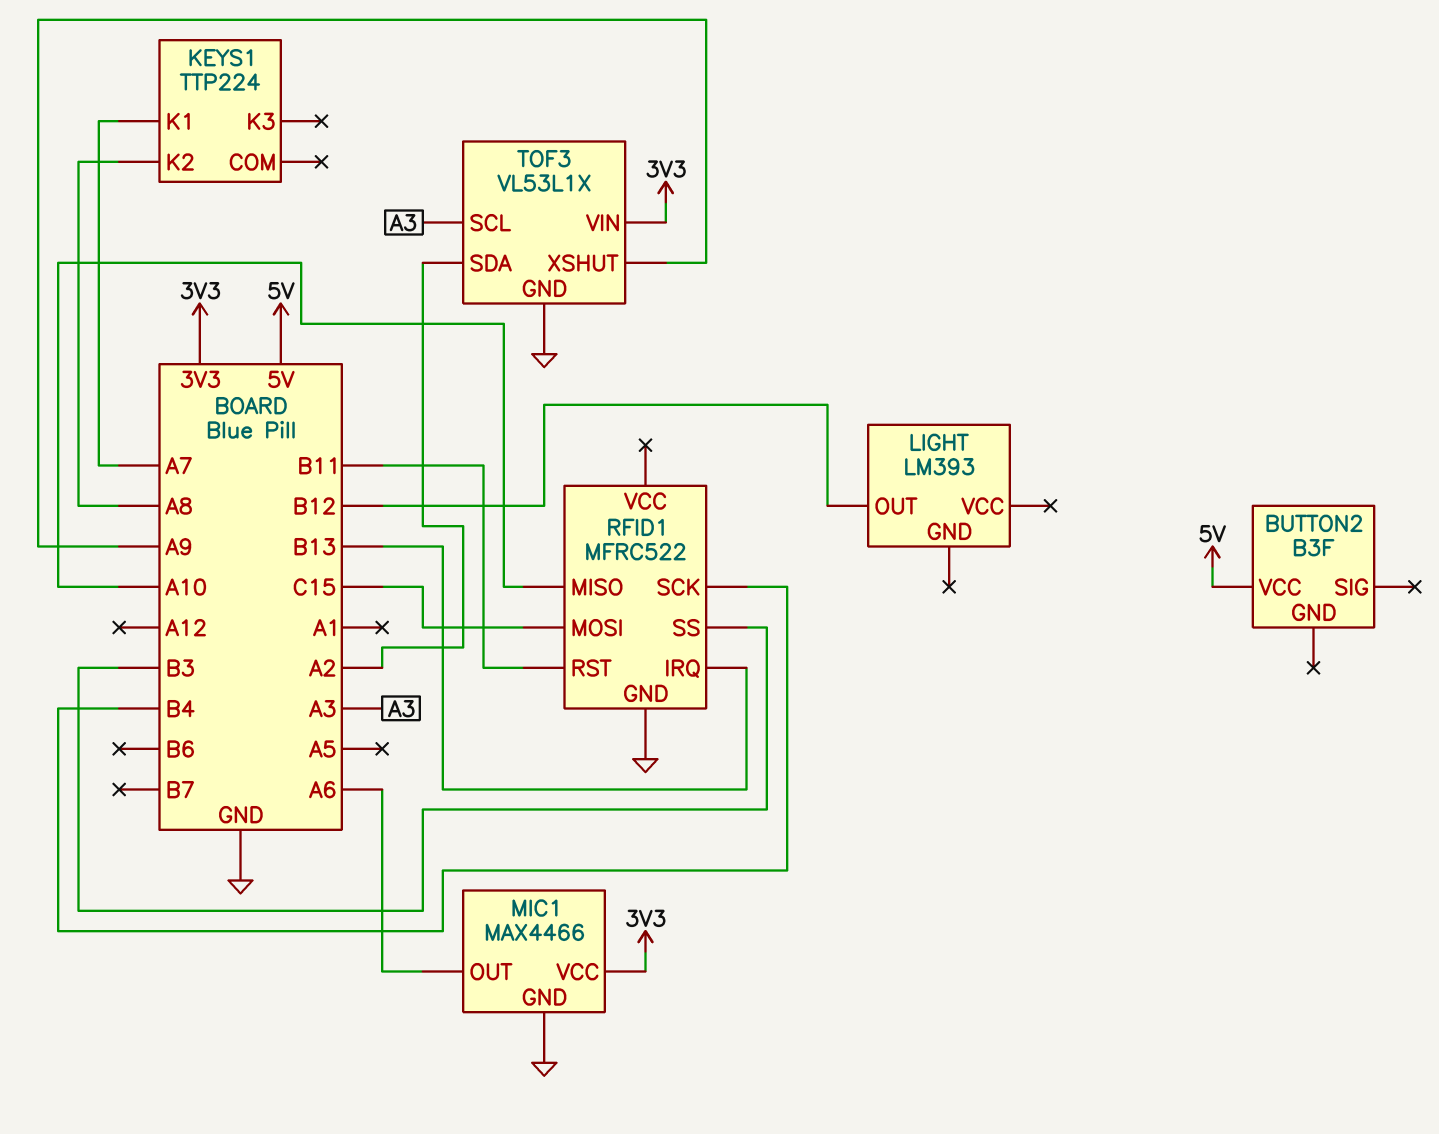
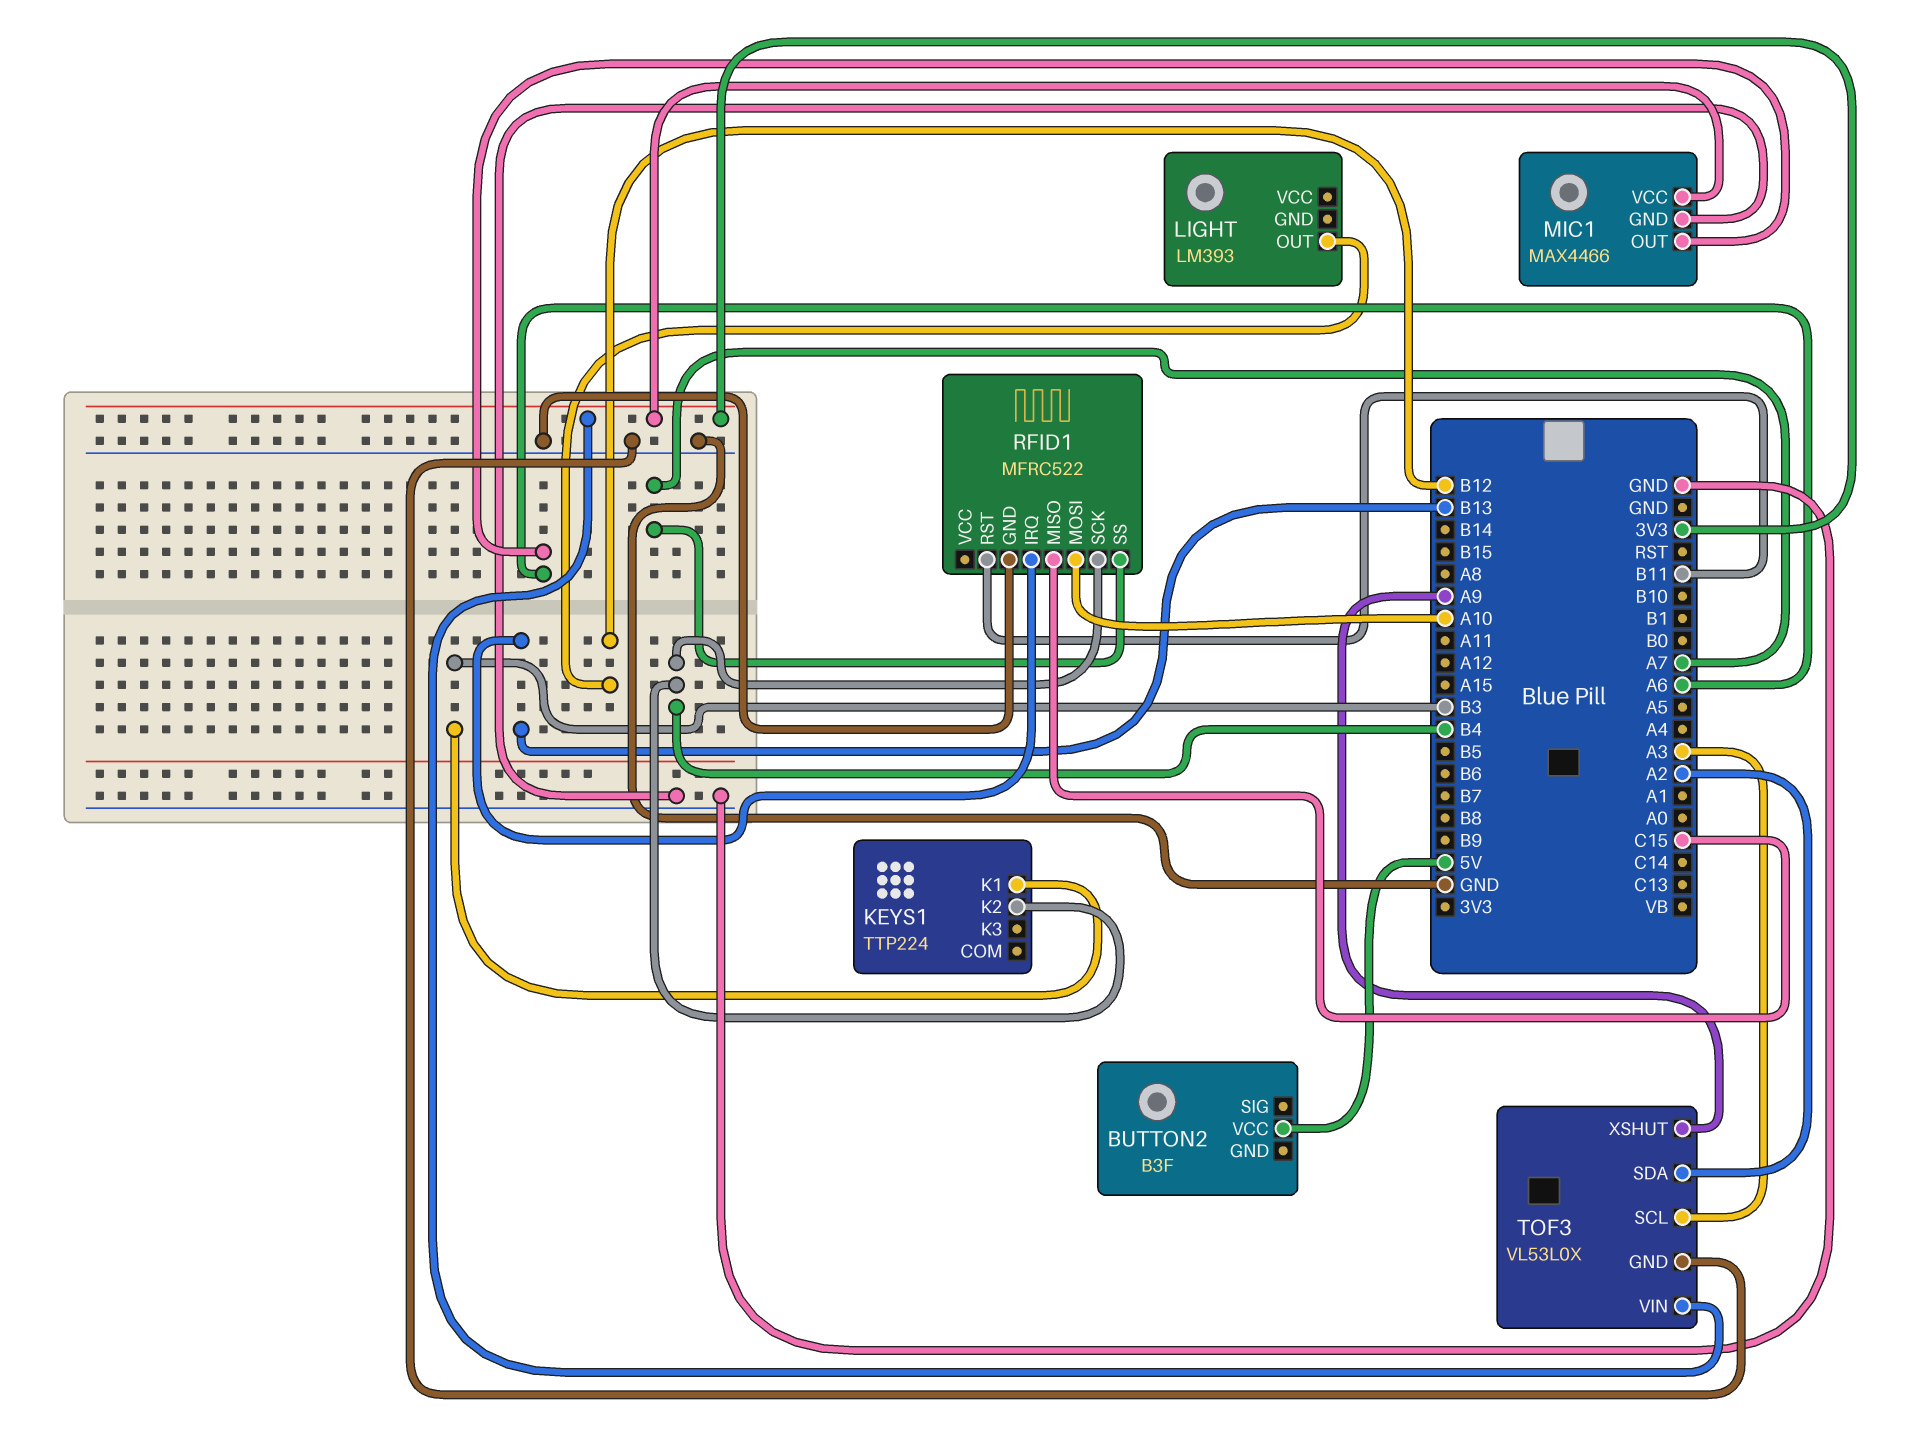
KEYS1 pin K1: A7 -> B3
KEYS1 pin K2: A8 -> B4
RFID1 pin MISO: A10 -> C15
RFID1 pin MOSI: C15 -> A10
RFID1 pin SS: B3 -> A7
TOF3: VL53L1X -> VL53L0X

